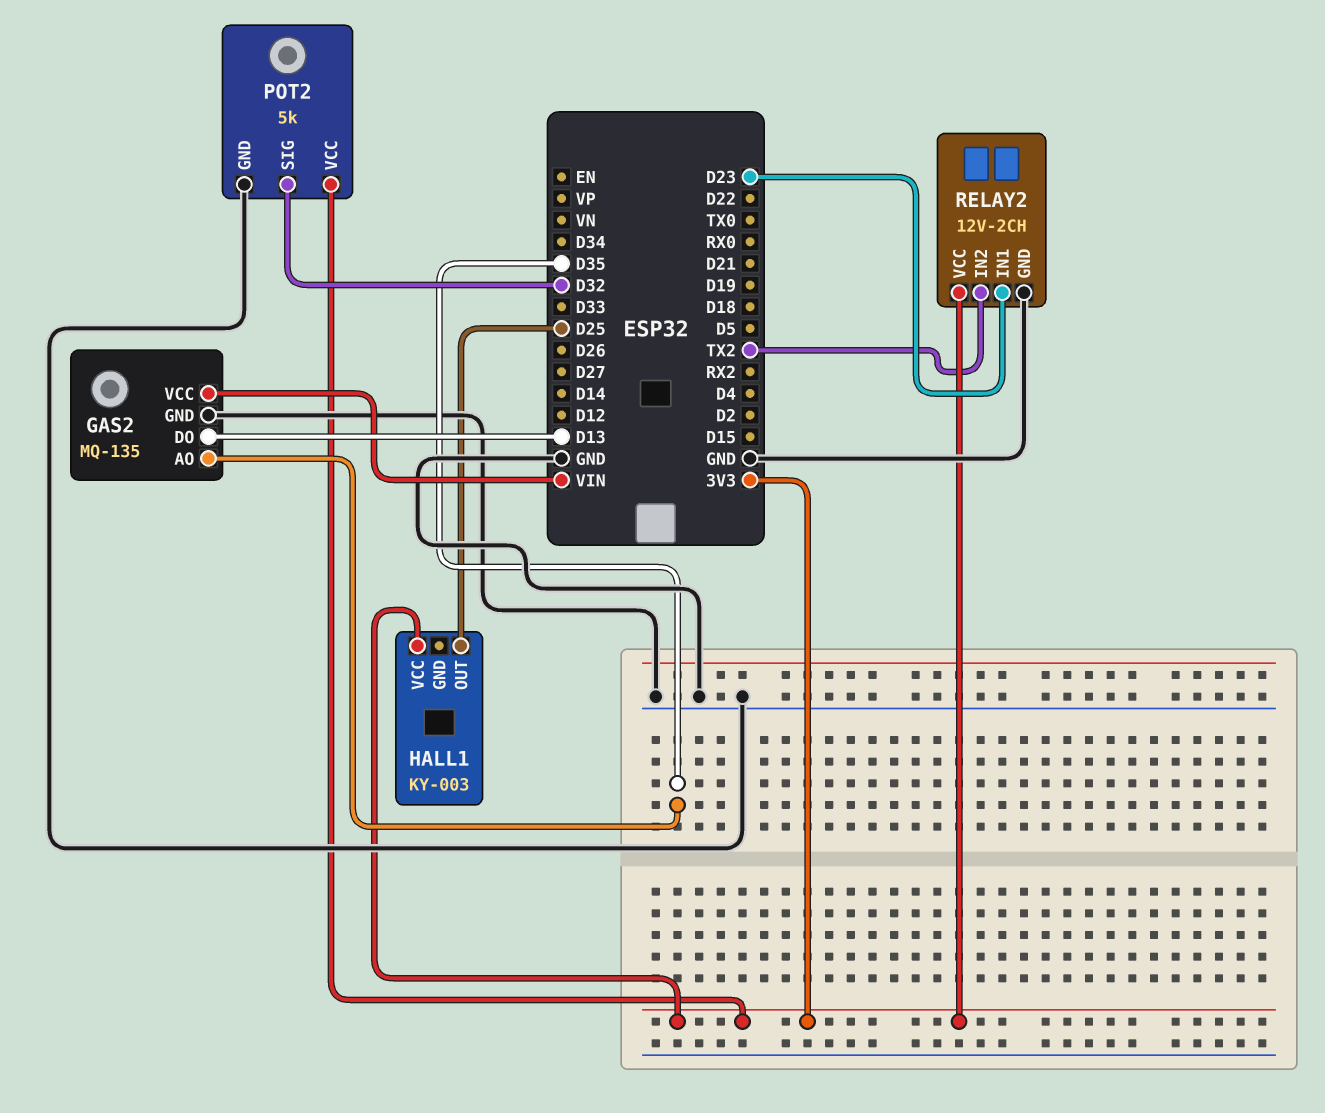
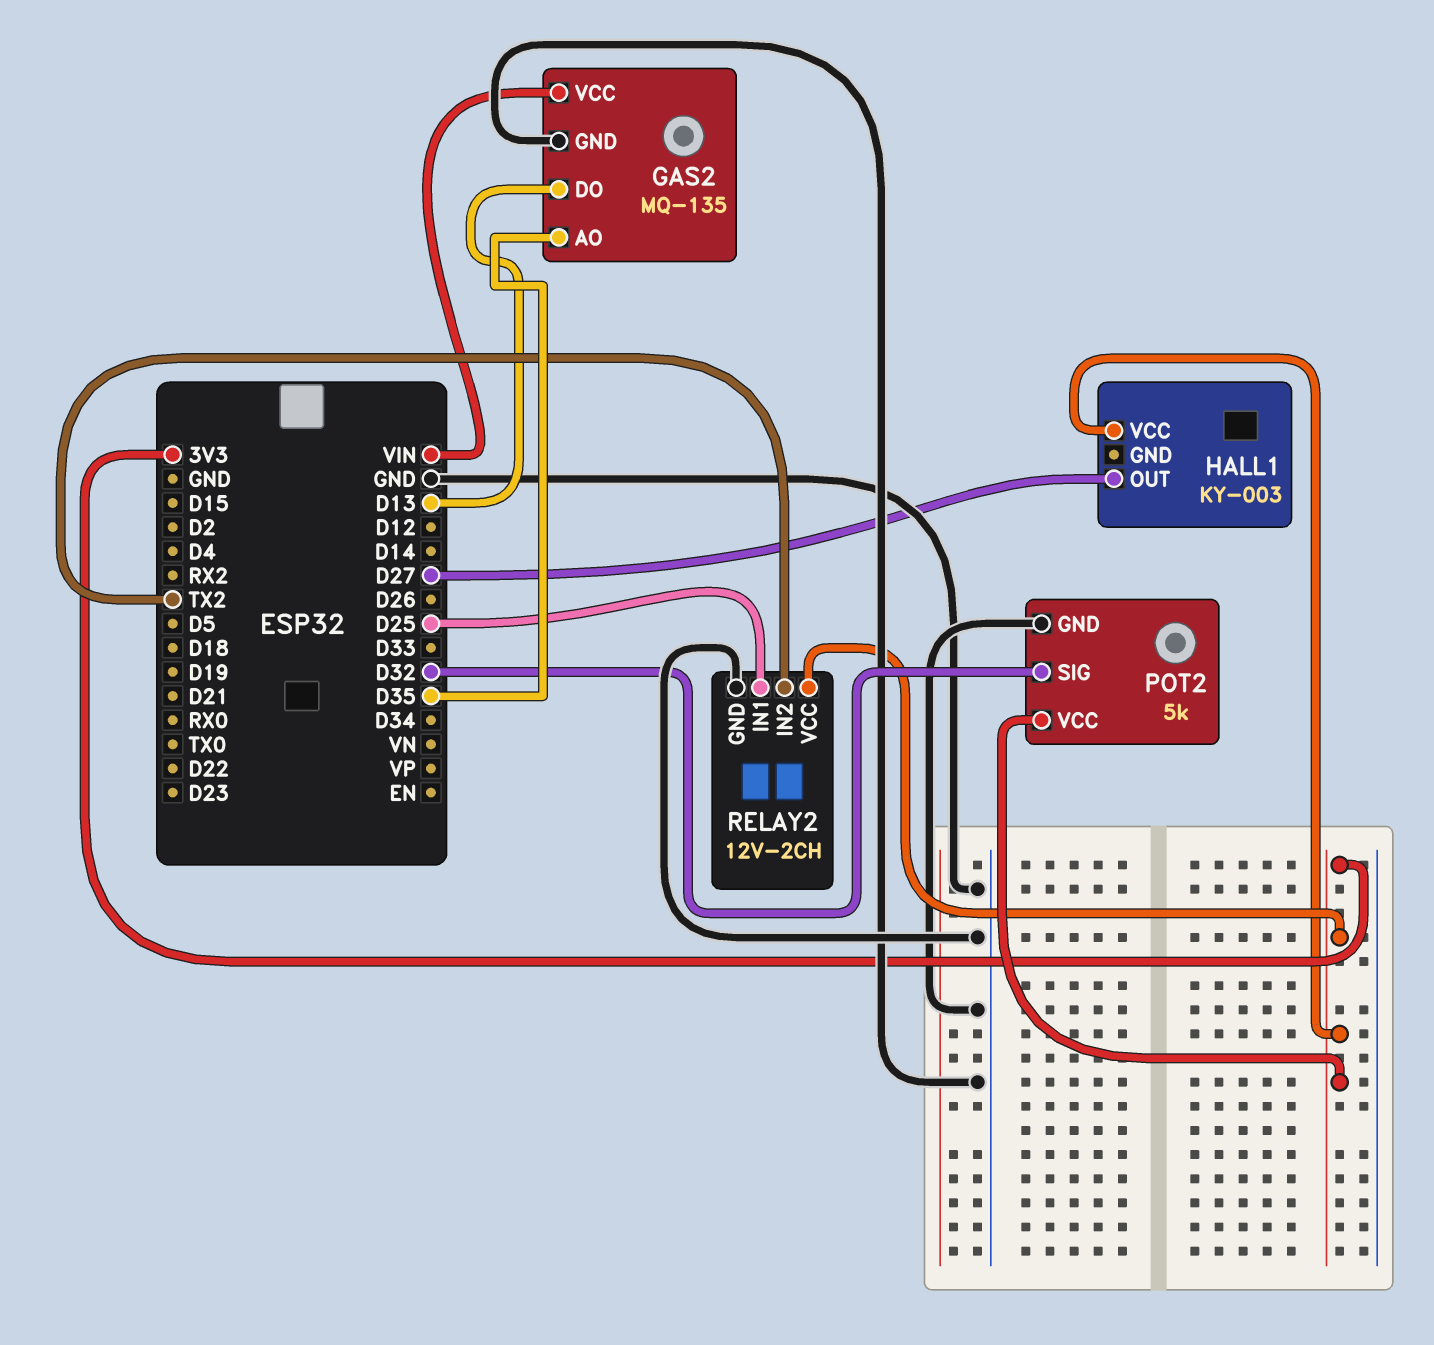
HALL1 pin OUT: D25 -> D27
RELAY2 pin IN1: D23 -> D25

